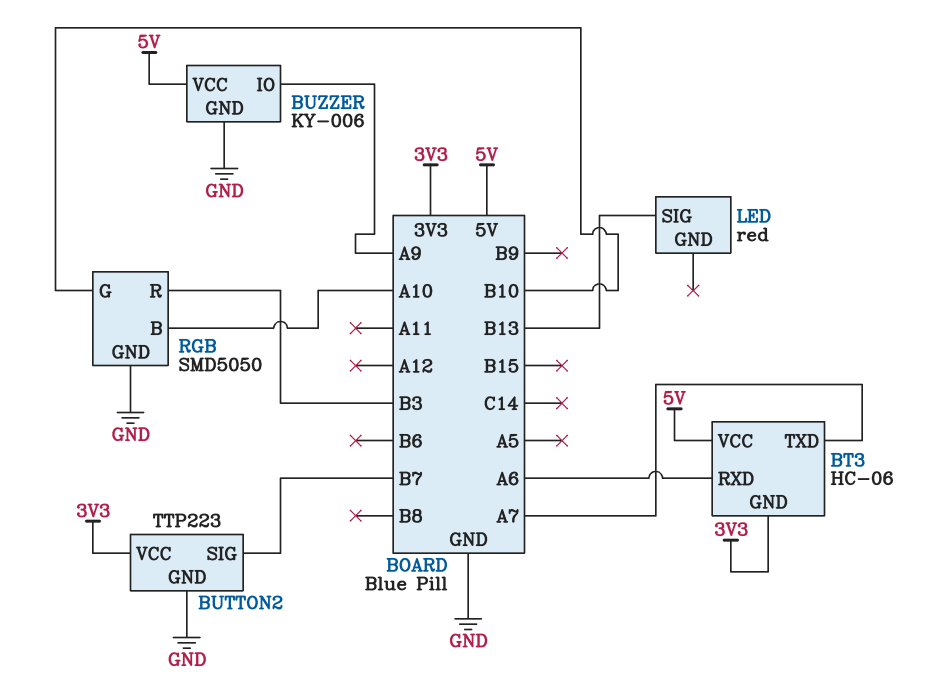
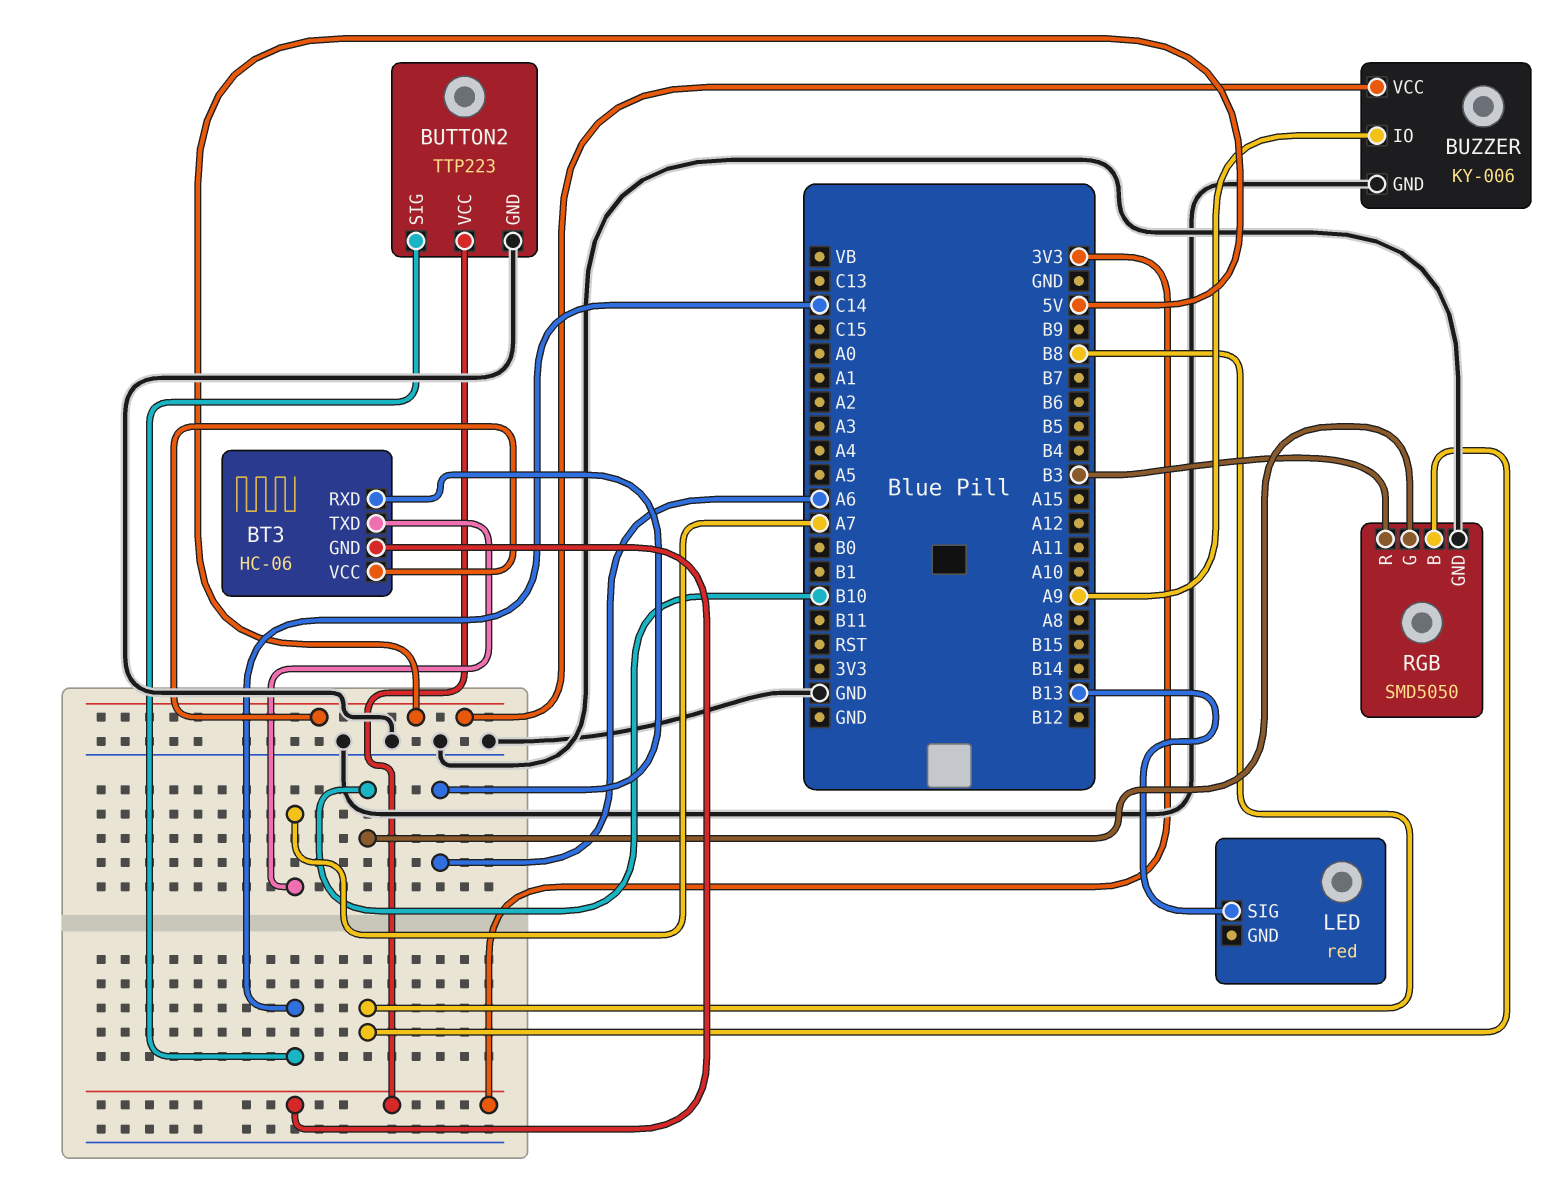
BUTTON2 pin SIG: B7 -> C14
RGB pin B: A10 -> B8

